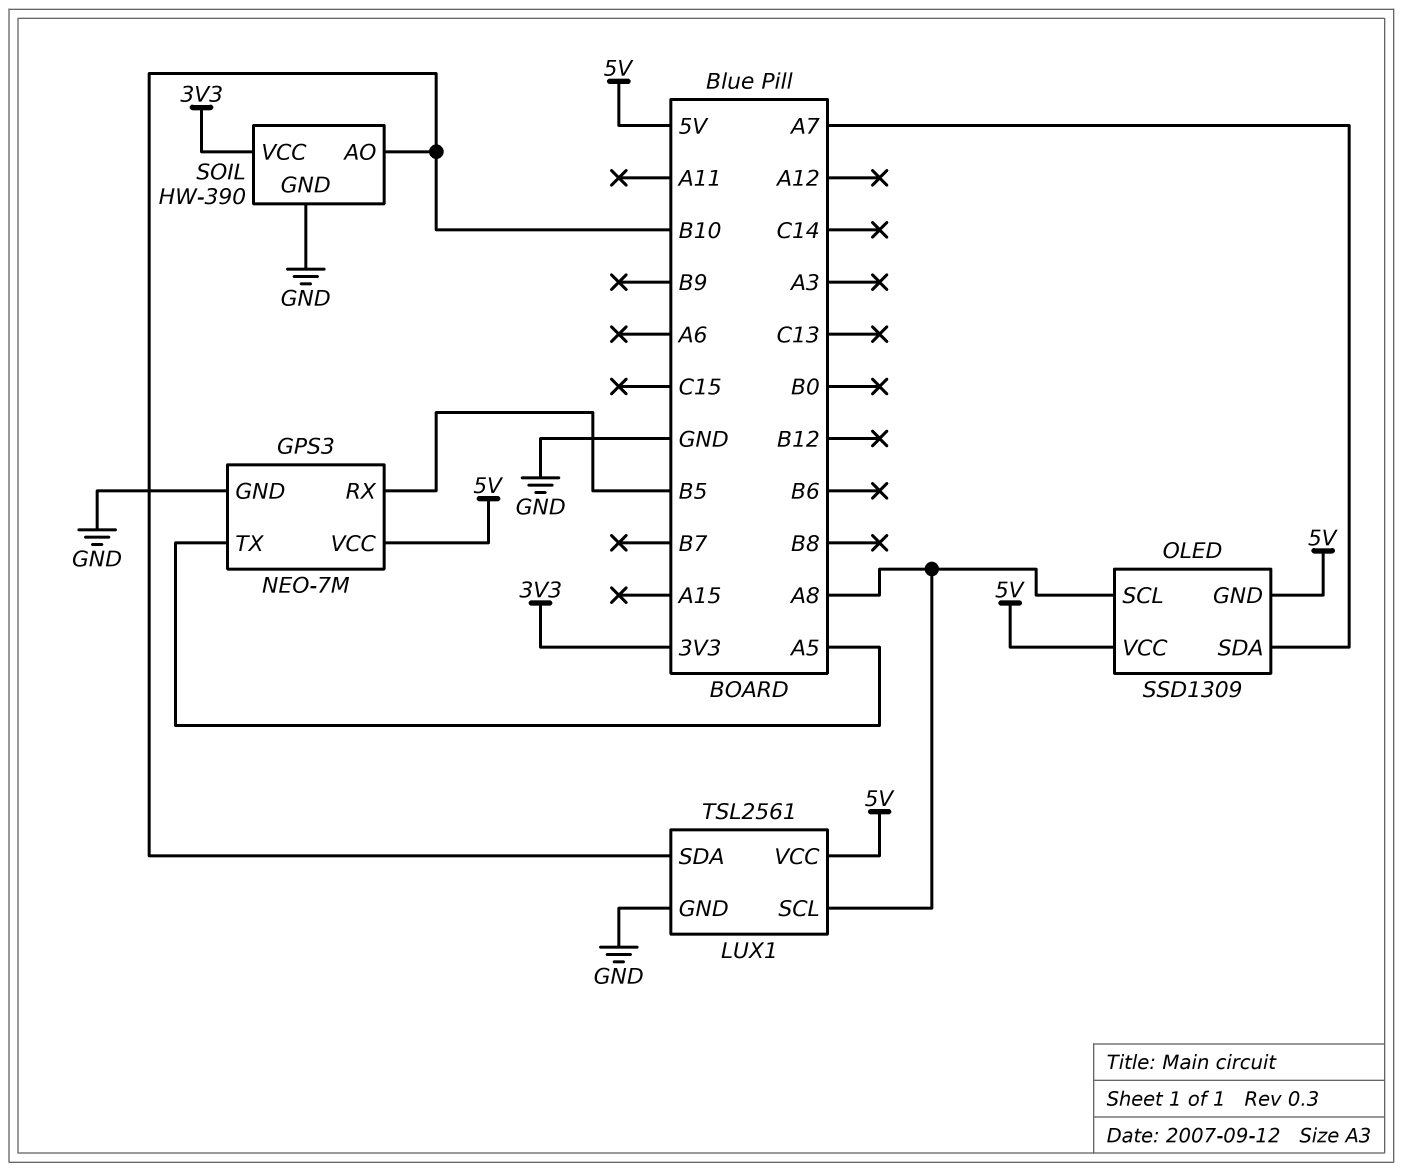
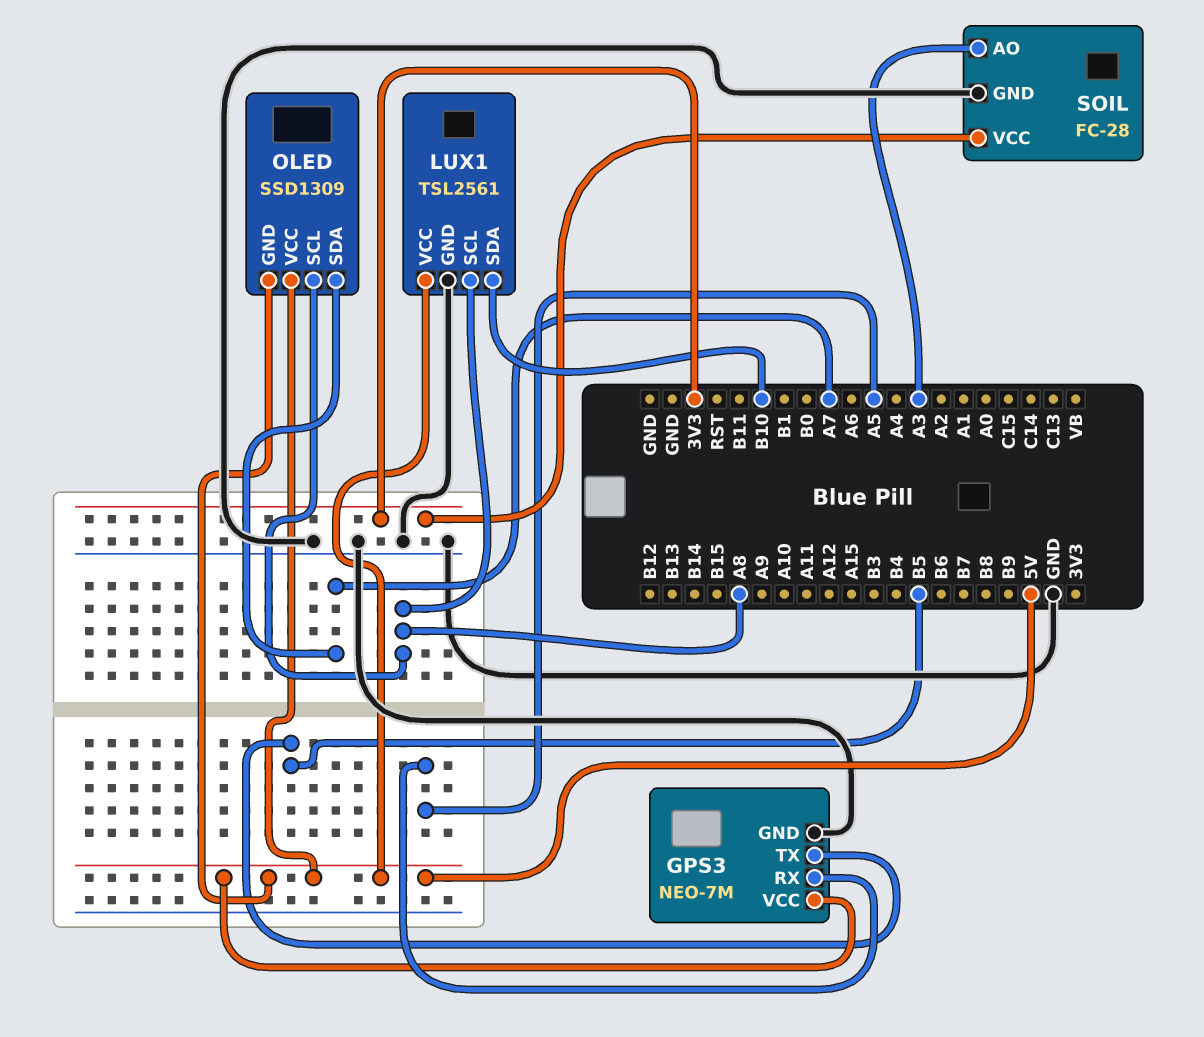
GPS3 pin RX: B5 -> A5
GPS3 pin TX: A5 -> B5
SOIL: HW-390 -> FC-28
SOIL pin AO: B10 -> A3

